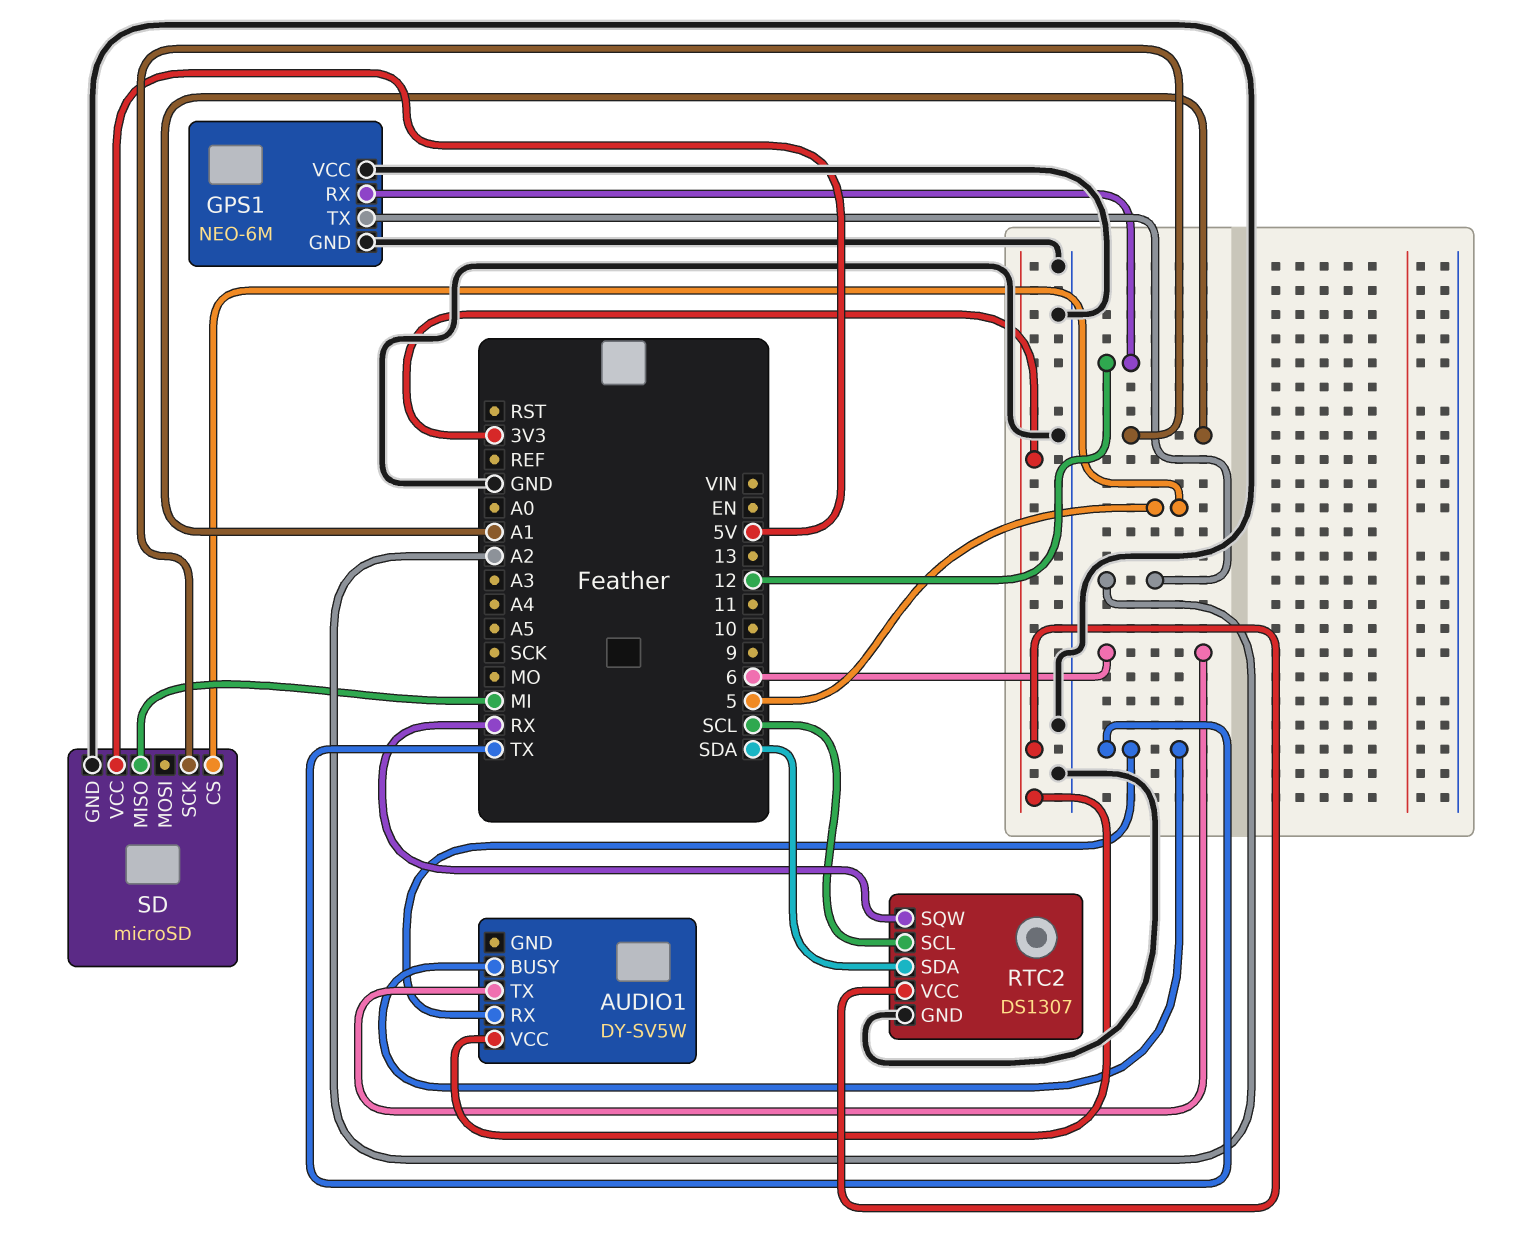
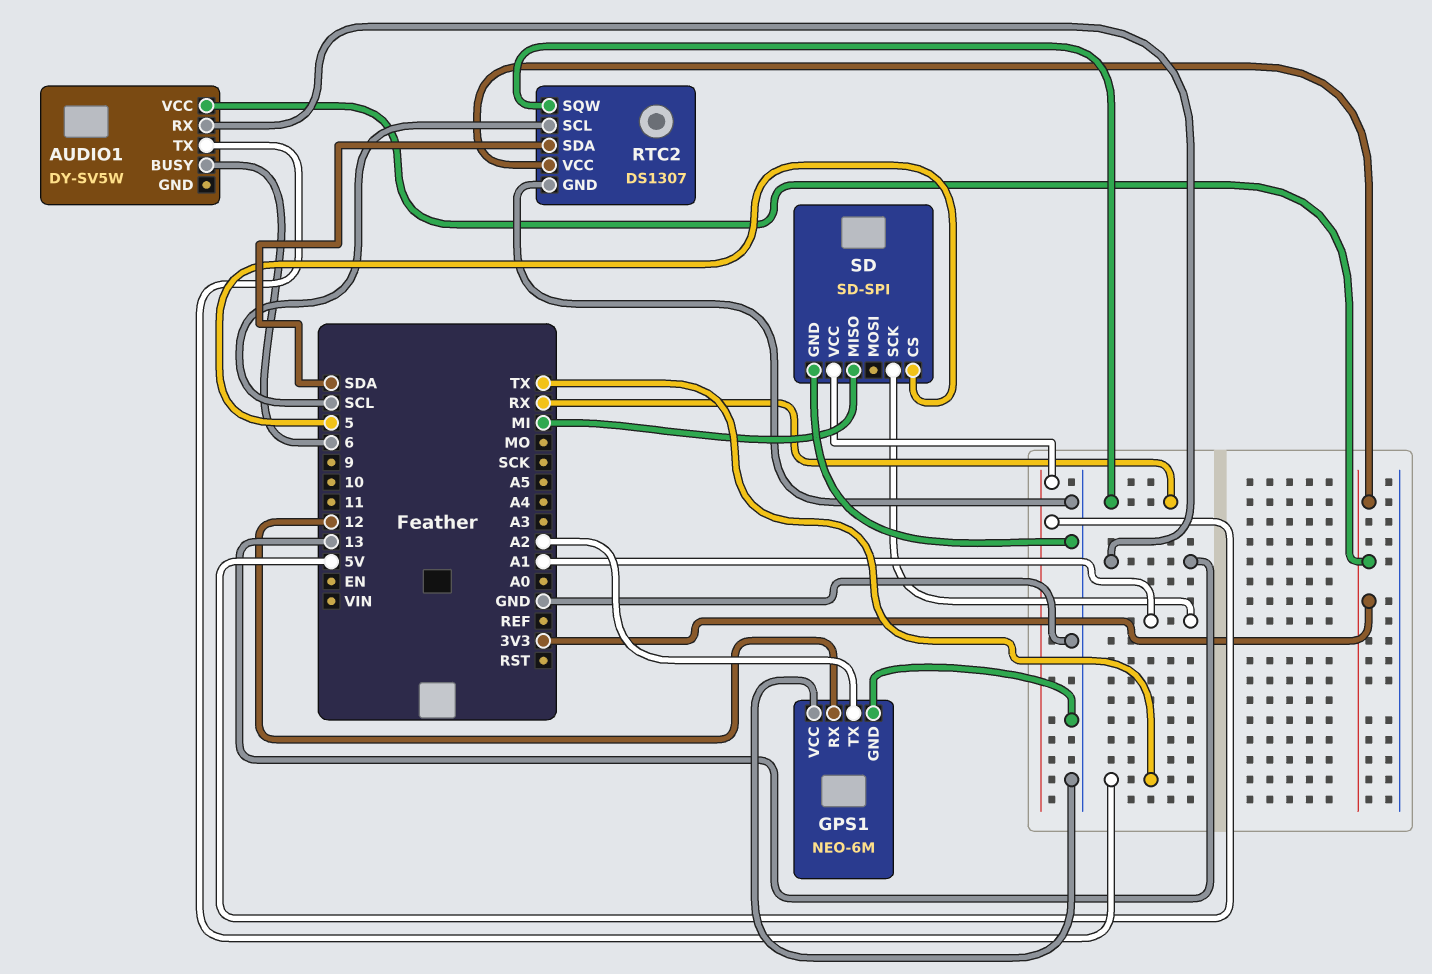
AUDIO1 pin BUSY: TX -> 6
AUDIO1 pin RX: TX -> 13
AUDIO1 pin TX: 6 -> TX
SD: microSD -> SD-SPI

